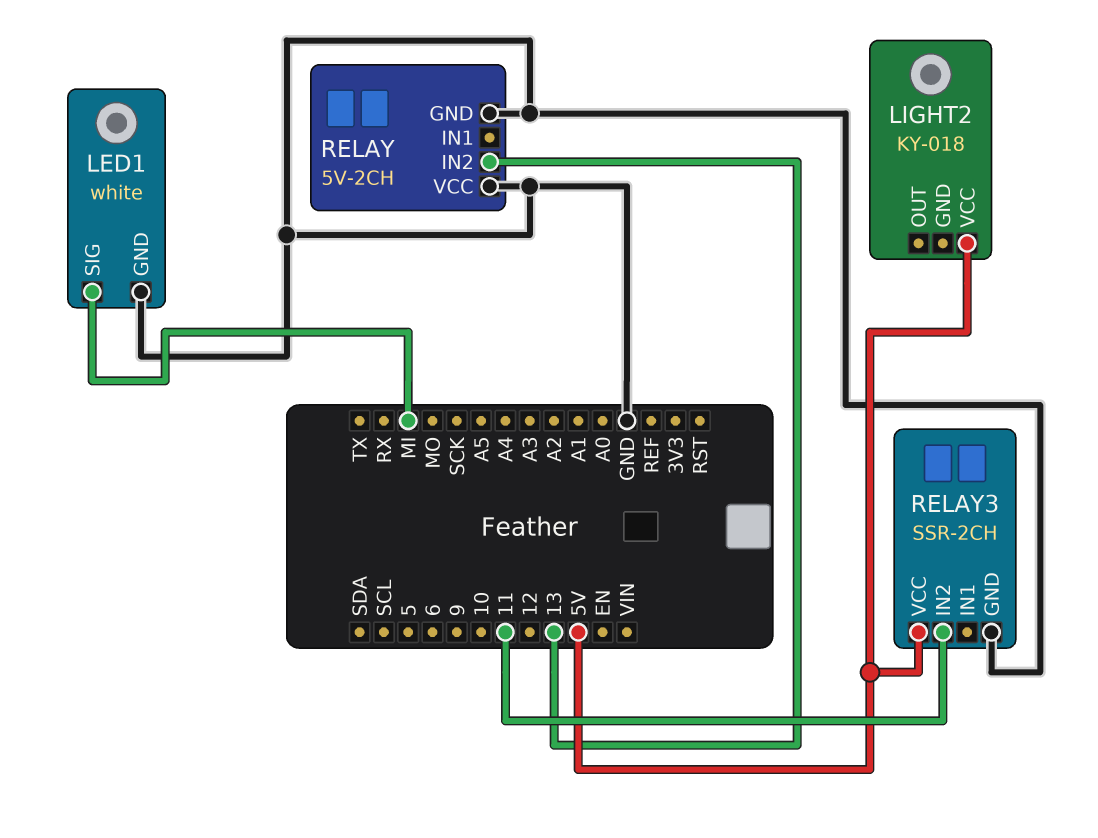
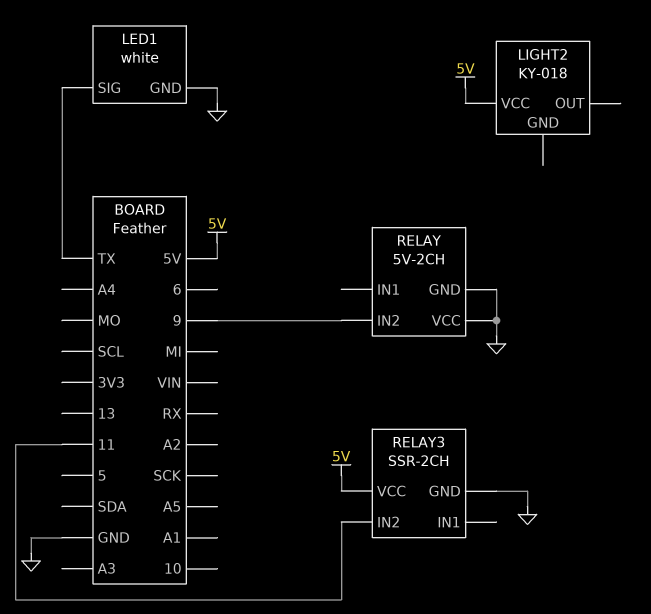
LED1 pin SIG: MI -> TX
RELAY pin IN2: 13 -> 9

